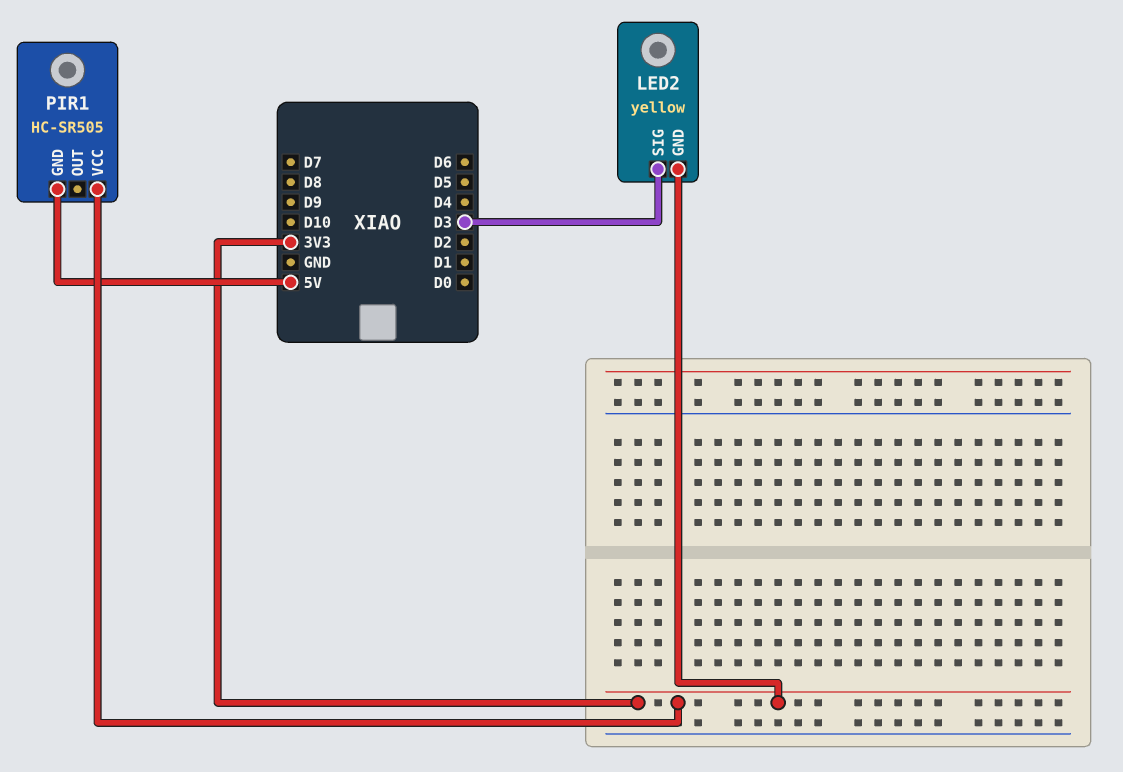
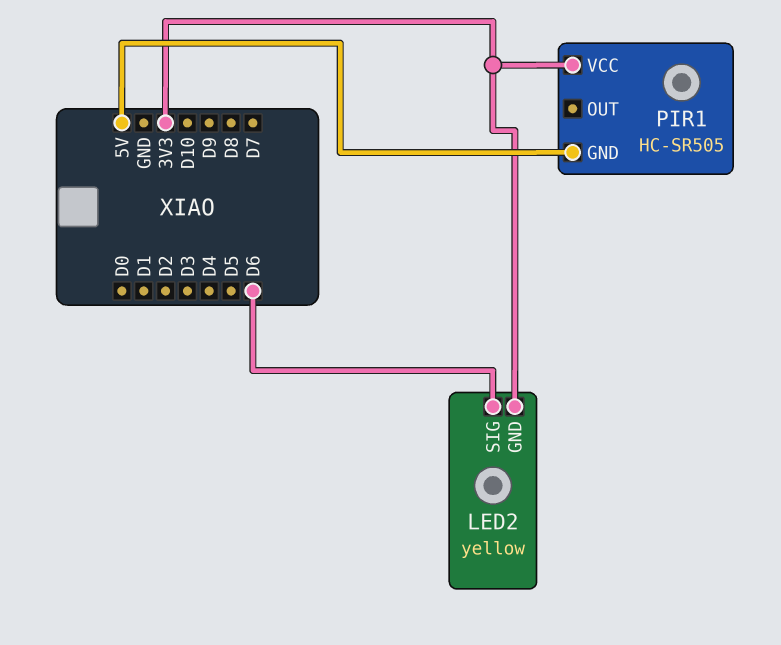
LED2 pin SIG: D3 -> D6

